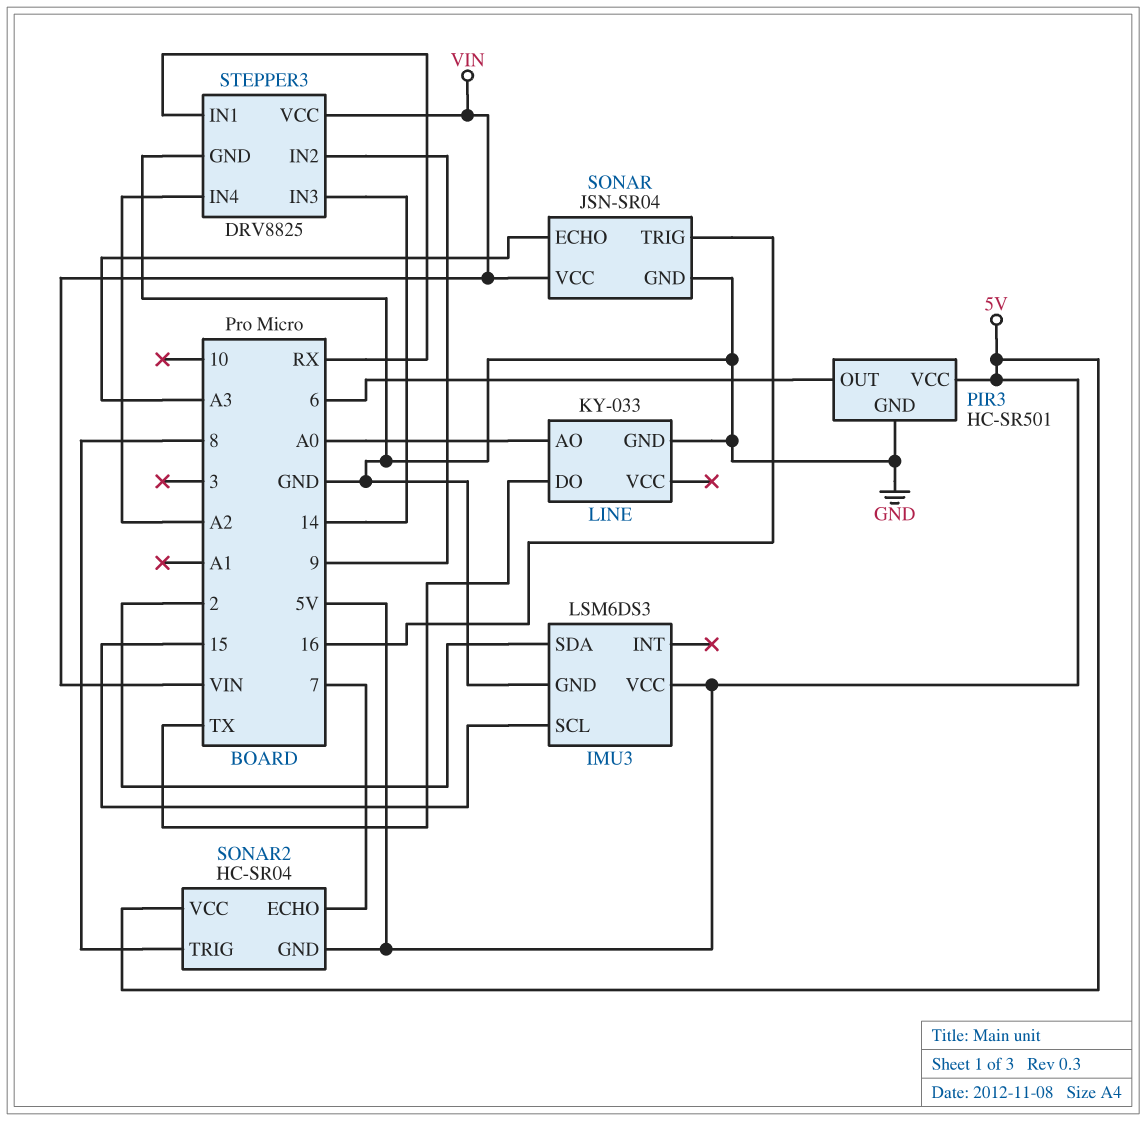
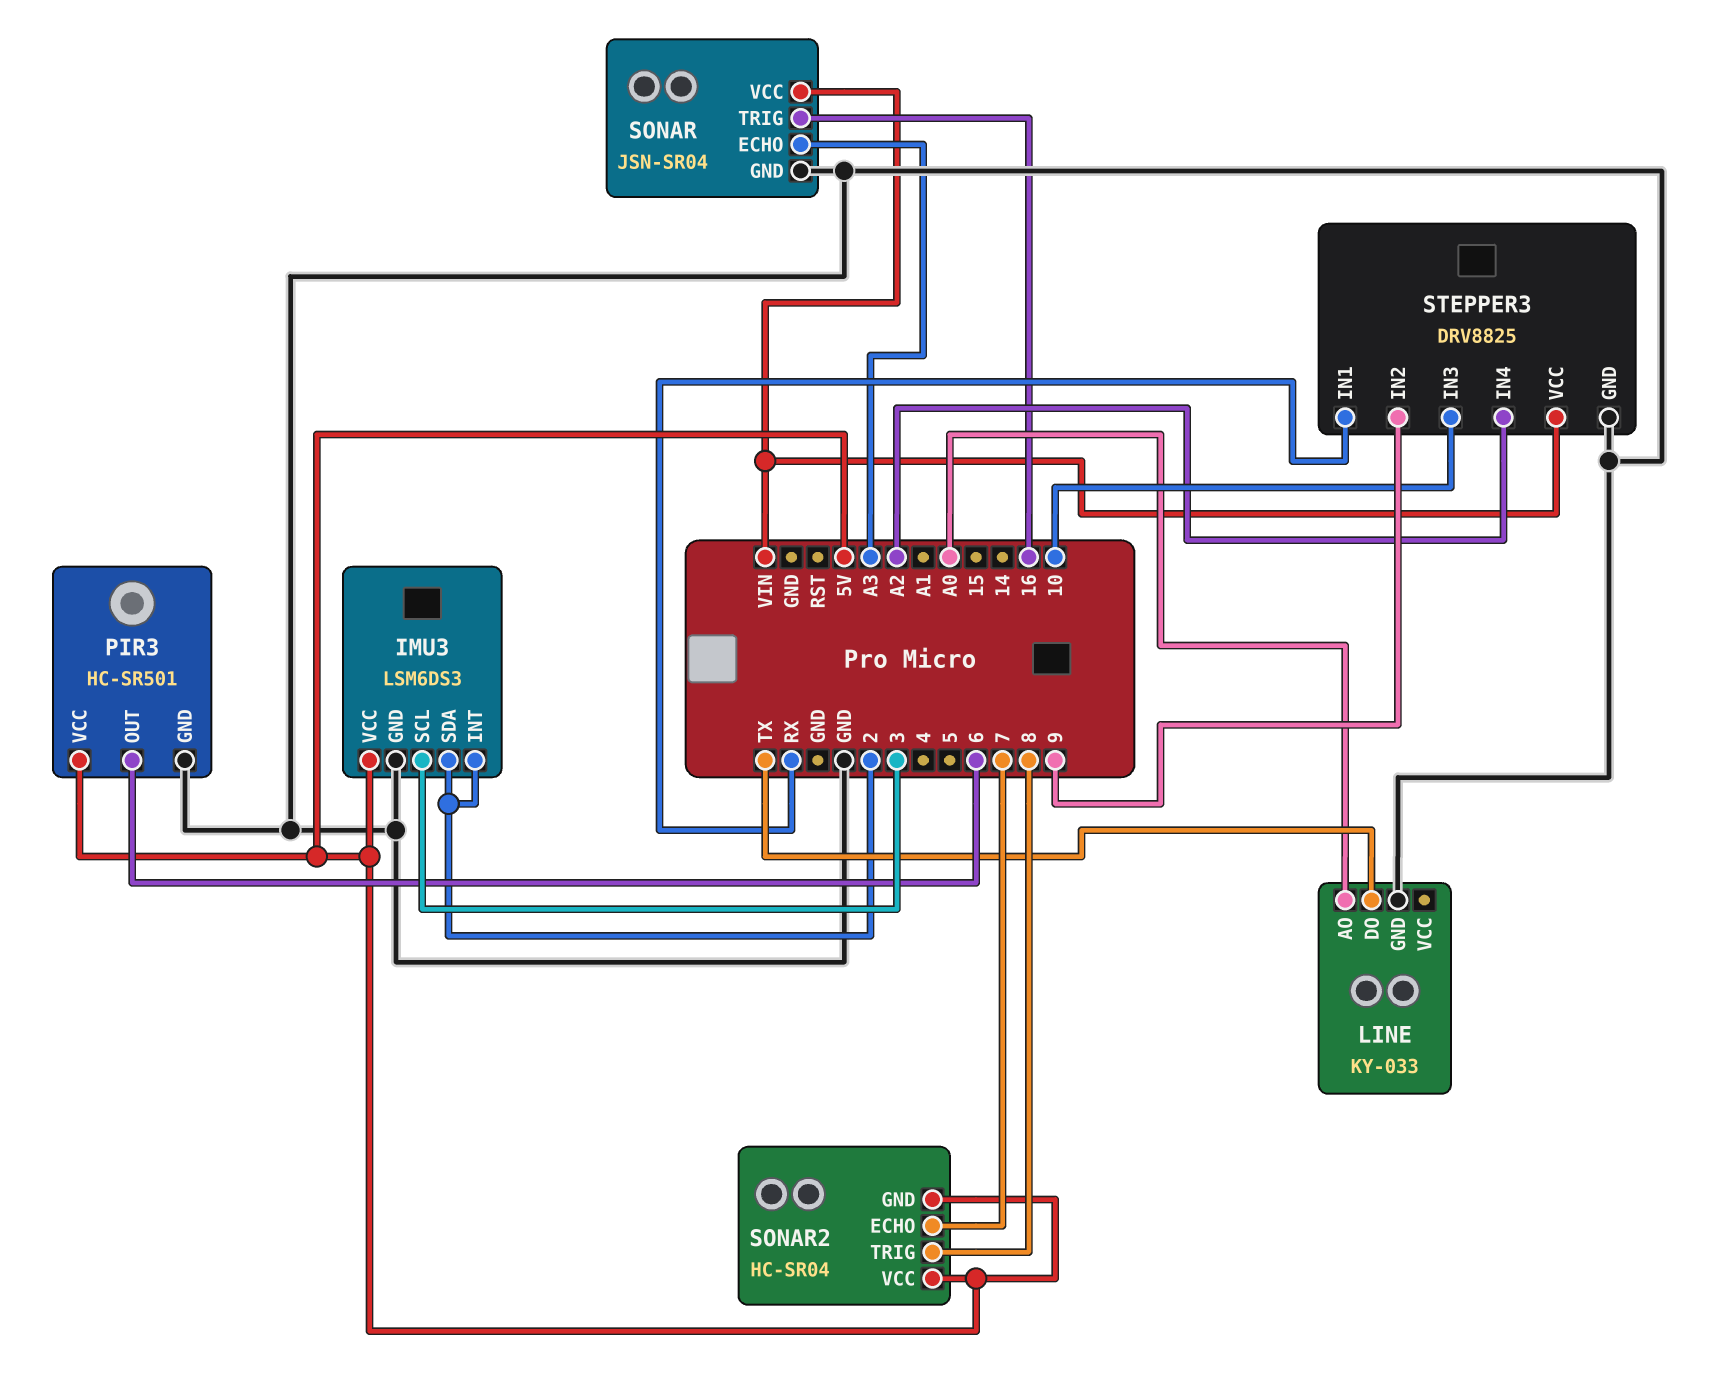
IMU3 pin INT: none -> 2
IMU3 pin SCL: 15 -> 3
STEPPER3 pin IN3: 14 -> 10

